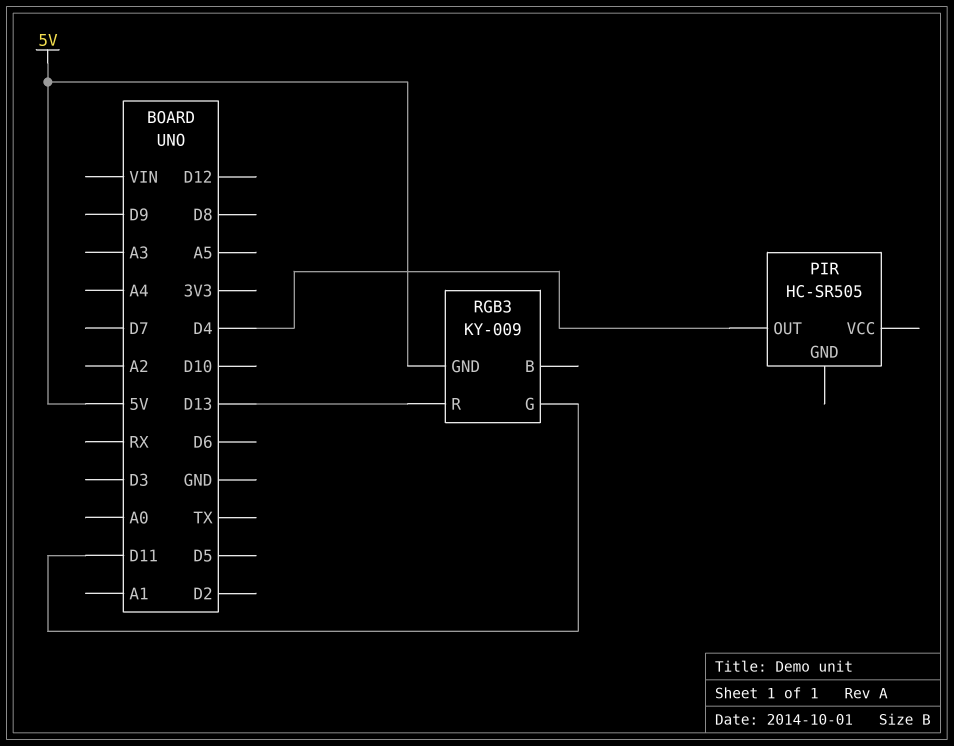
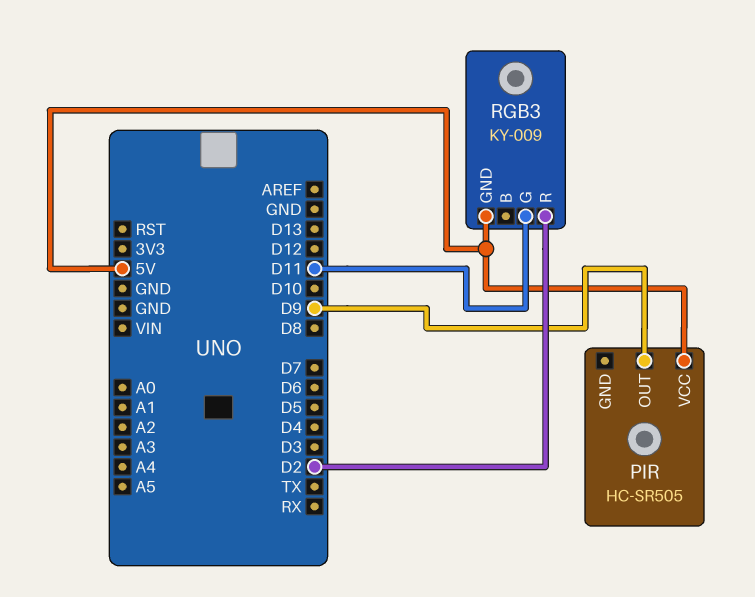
PIR pin OUT: D4 -> D9
PIR pin VCC: none -> 5V
RGB3 pin R: D13 -> D2

